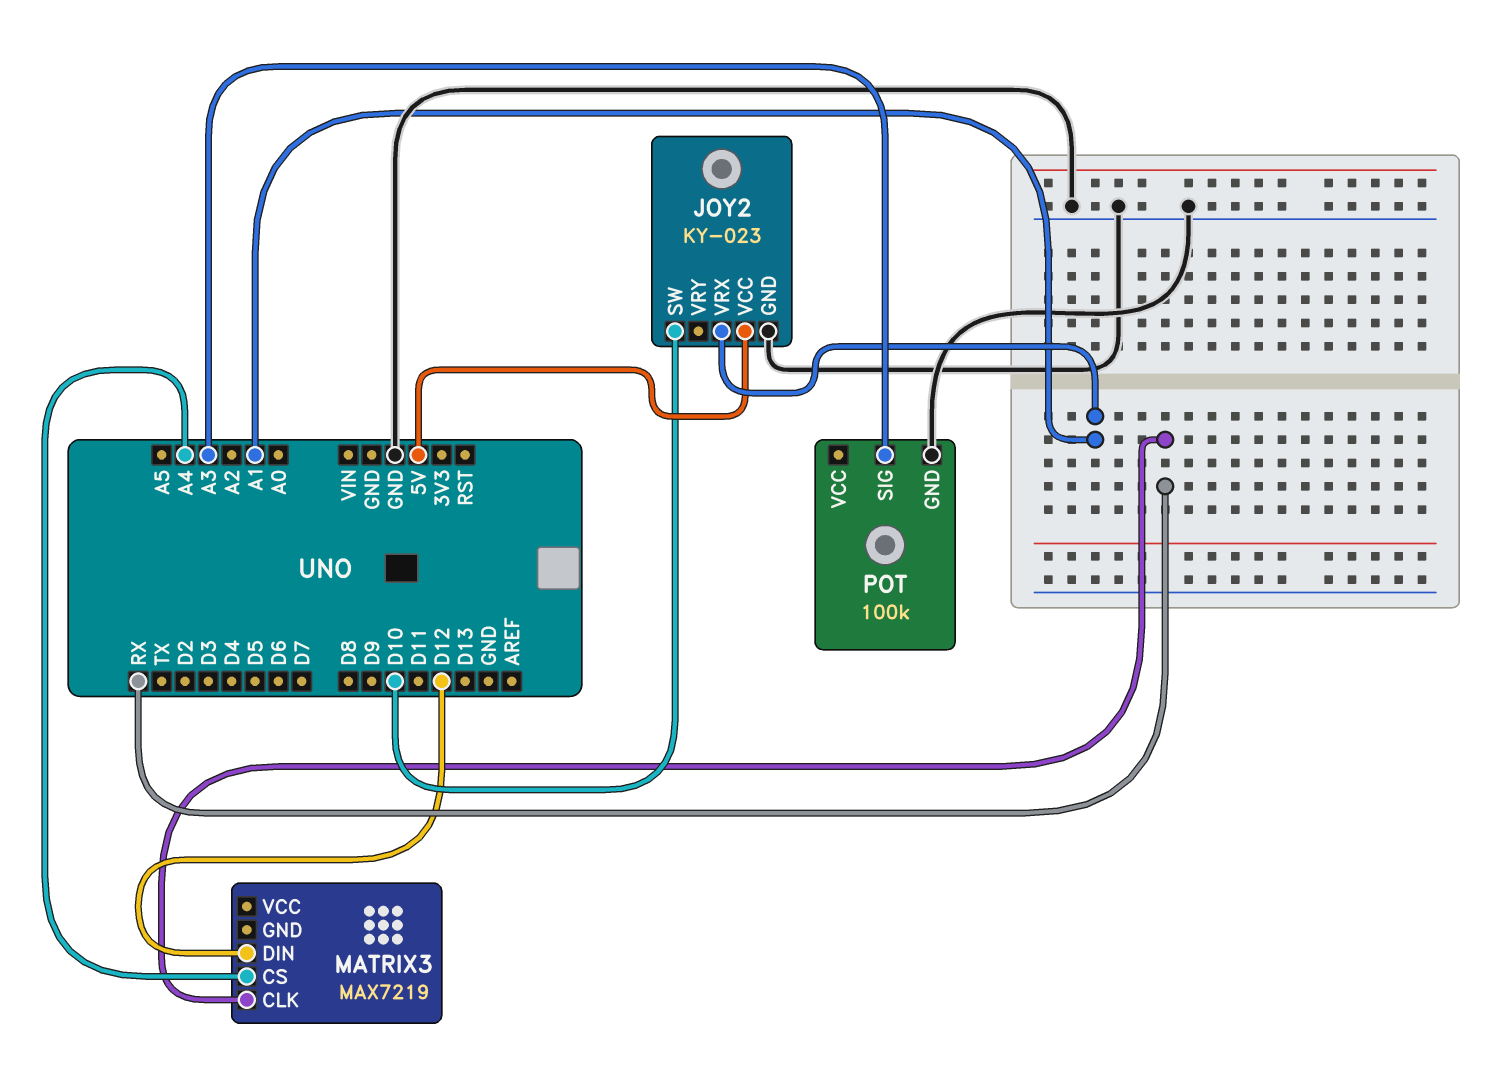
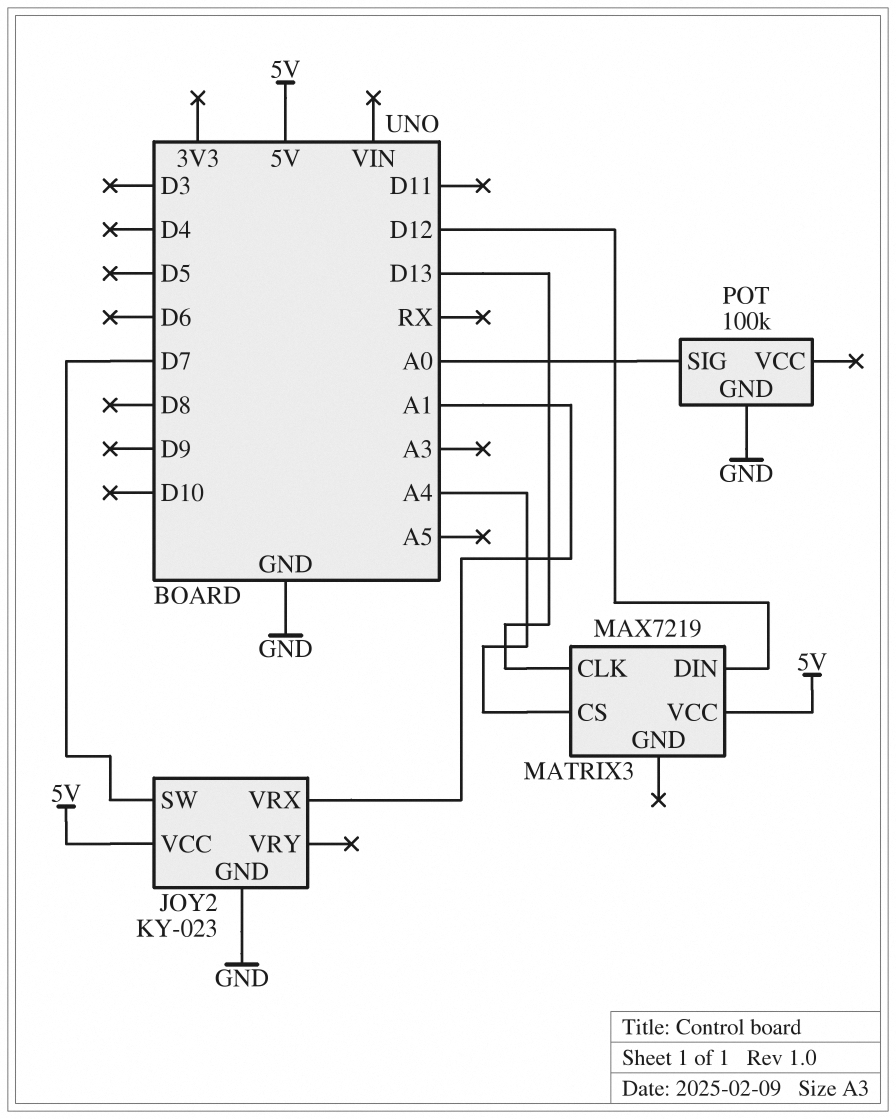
JOY2 pin SW: D10 -> D7
MATRIX3 pin CLK: RX -> D13
MATRIX3 pin VCC: none -> 5V
POT pin SIG: A3 -> A0

